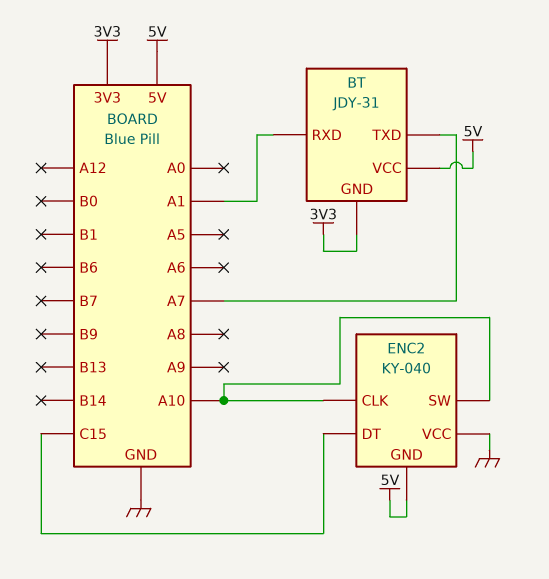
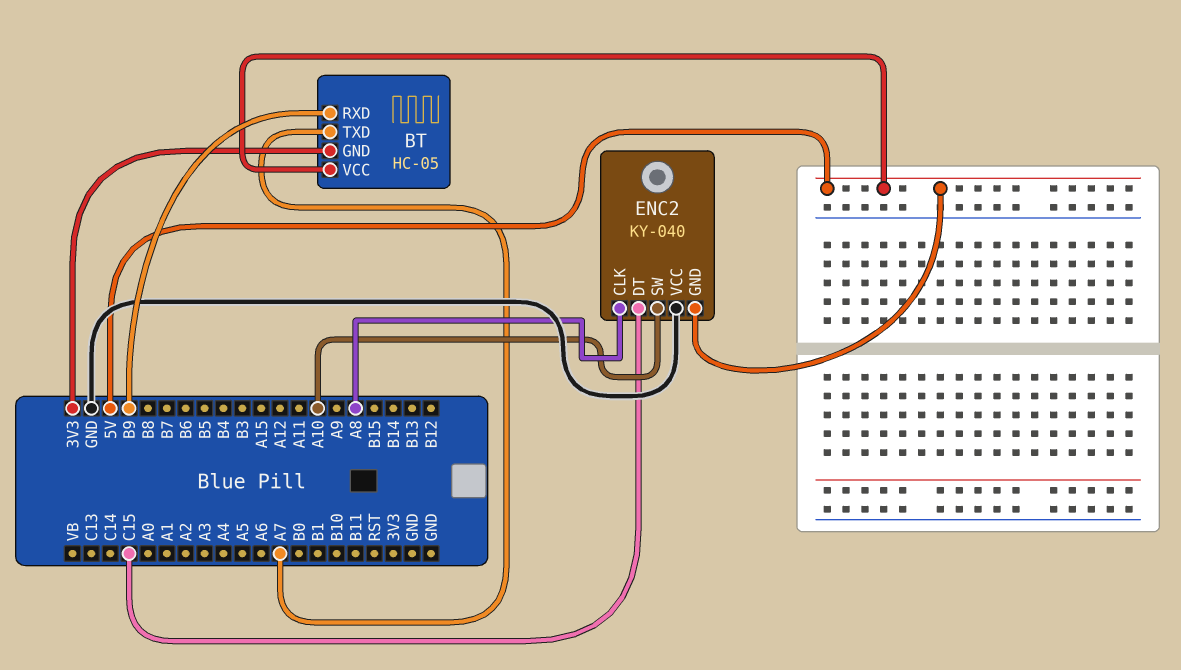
BT: JDY-31 -> HC-05
BT pin RXD: A1 -> B9
ENC2 pin CLK: A10 -> A8

